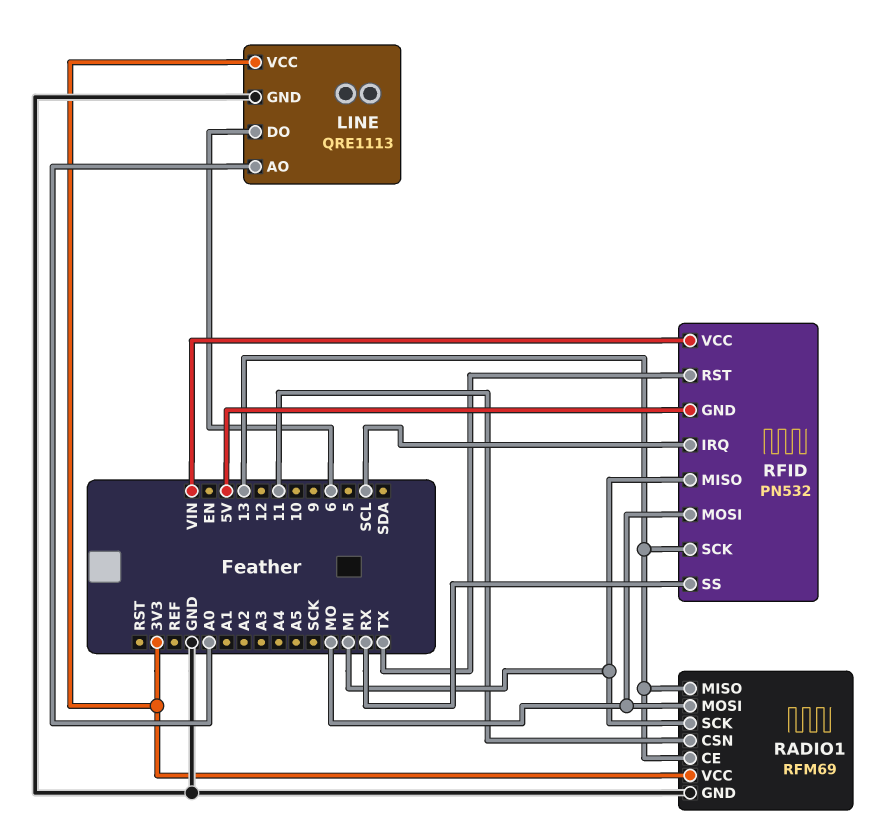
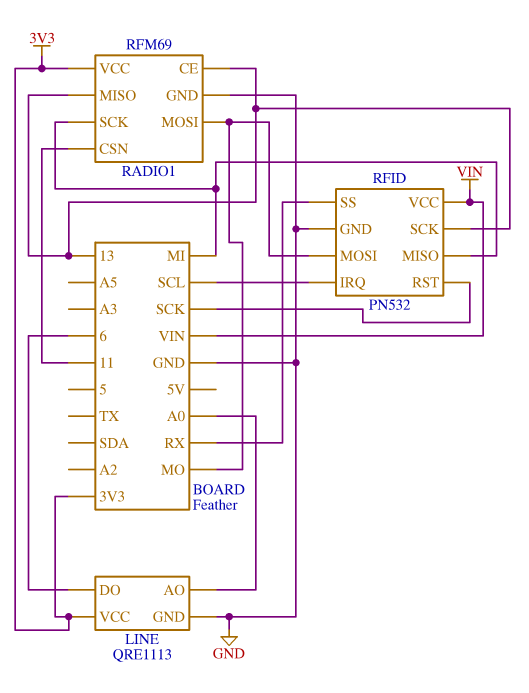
RFID pin GND: 5V -> GND
RFID pin RST: TX -> SCK

